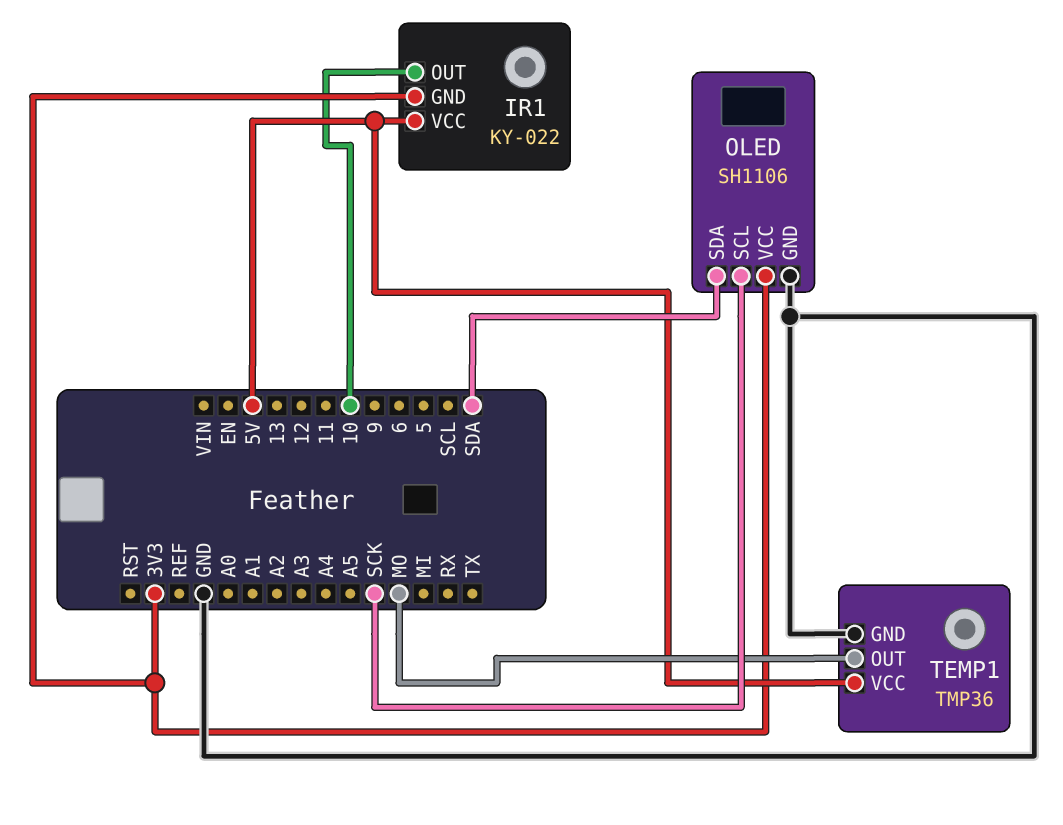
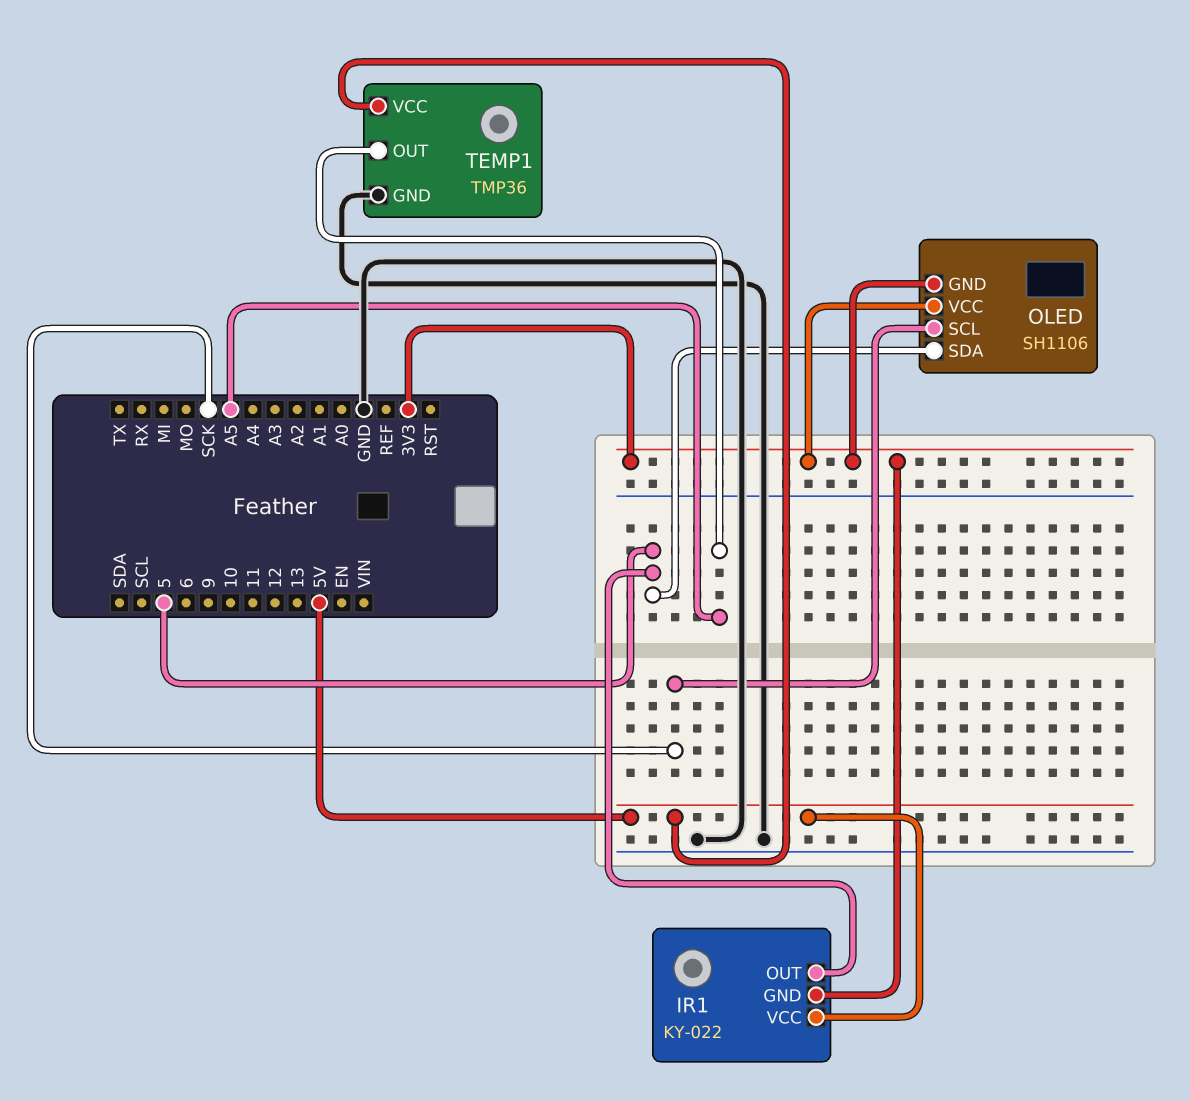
IR1 pin OUT: 10 -> 5
OLED pin GND: GND -> 3V3
OLED pin SDA: SDA -> 5
TEMP1 pin OUT: MO -> A5

